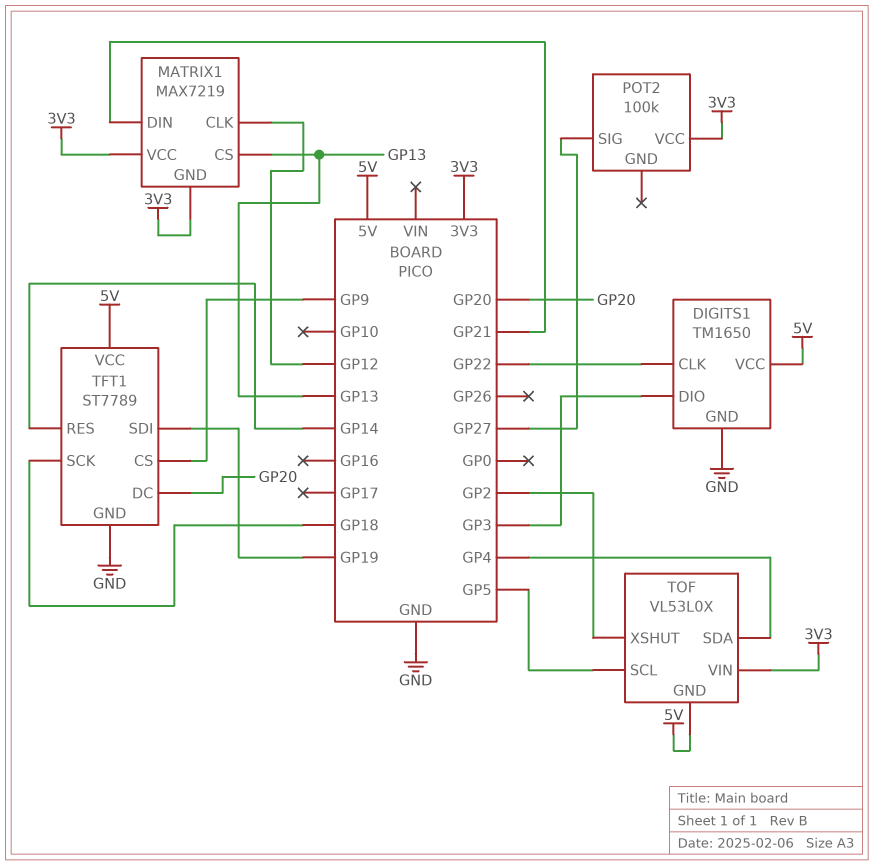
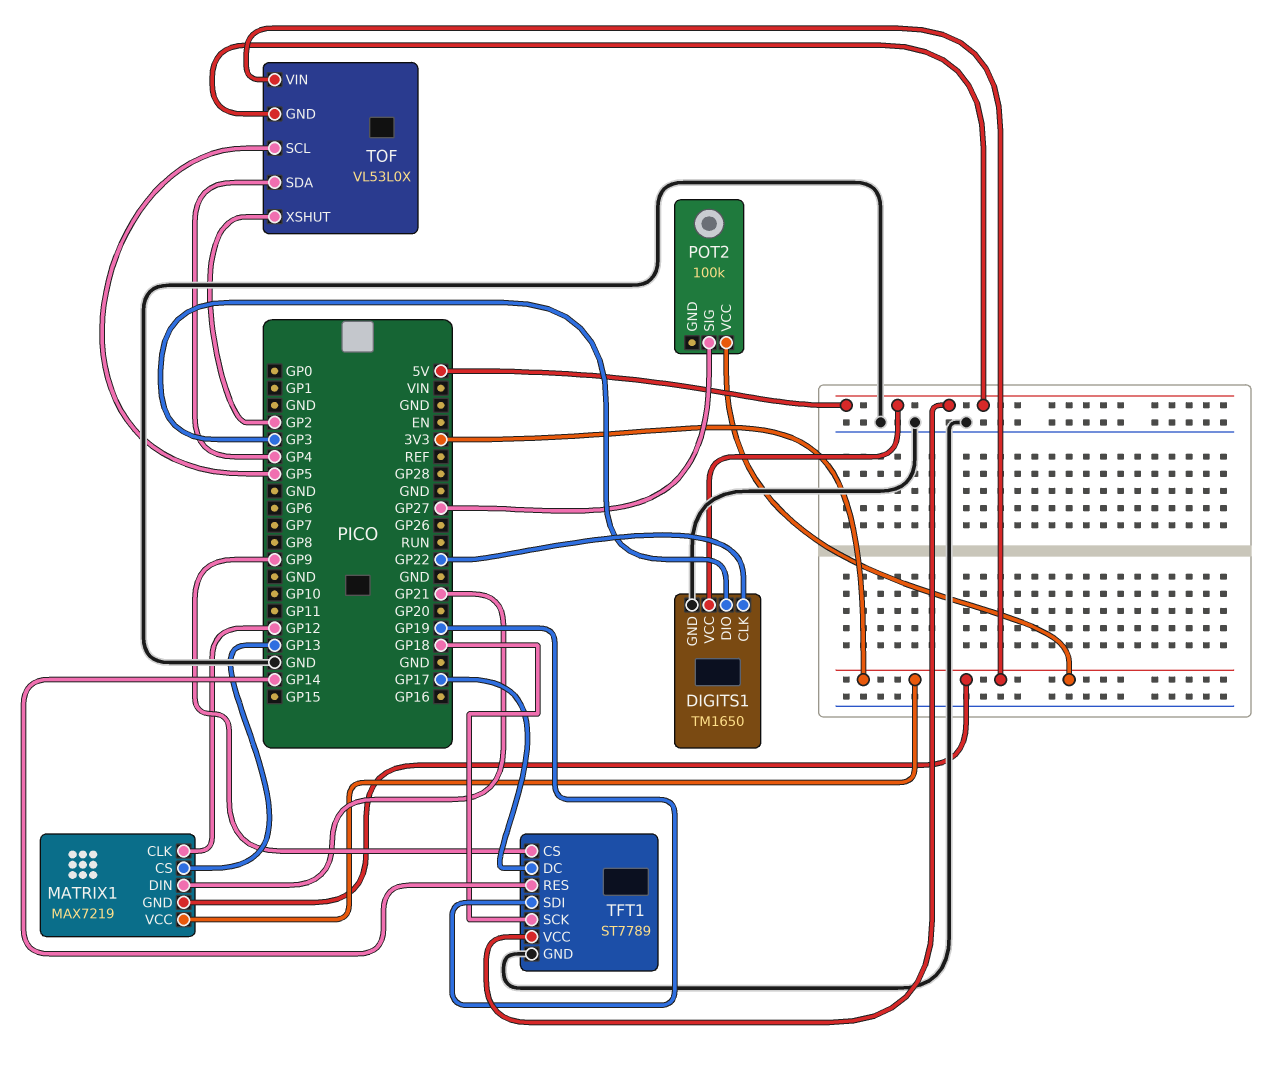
TFT1 pin DC: GP20 -> GP17

